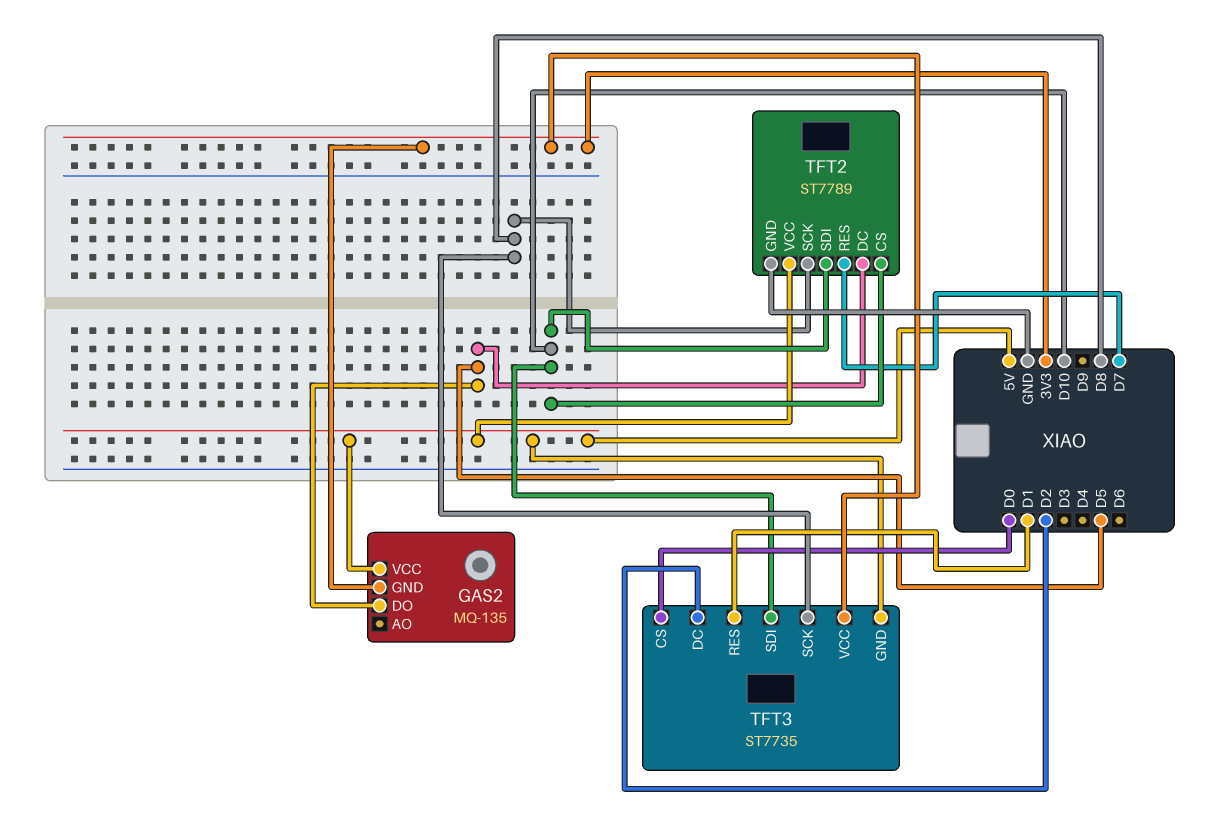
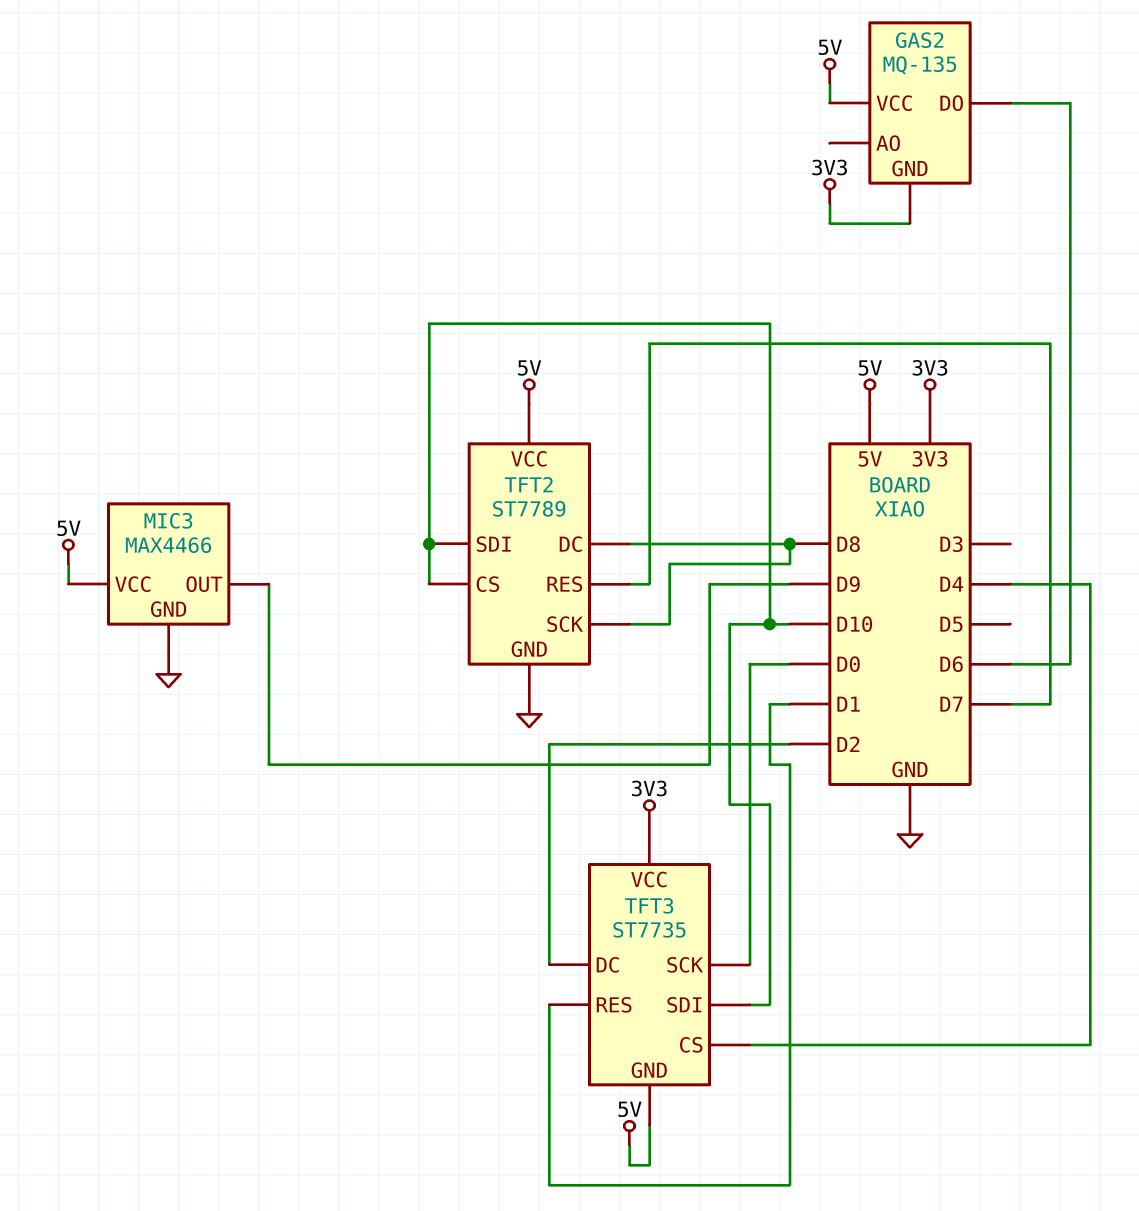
GAS2 pin DO: D5 -> D6
MIC3: none -> MAX4466
MIC3 pin GND: none -> GND
MIC3 pin OUT: none -> D9
MIC3 pin VCC: none -> 5V
TFT2 pin DC: D5 -> D8
TFT3 pin CS: D0 -> D4
TFT3 pin SCK: D8 -> D0

